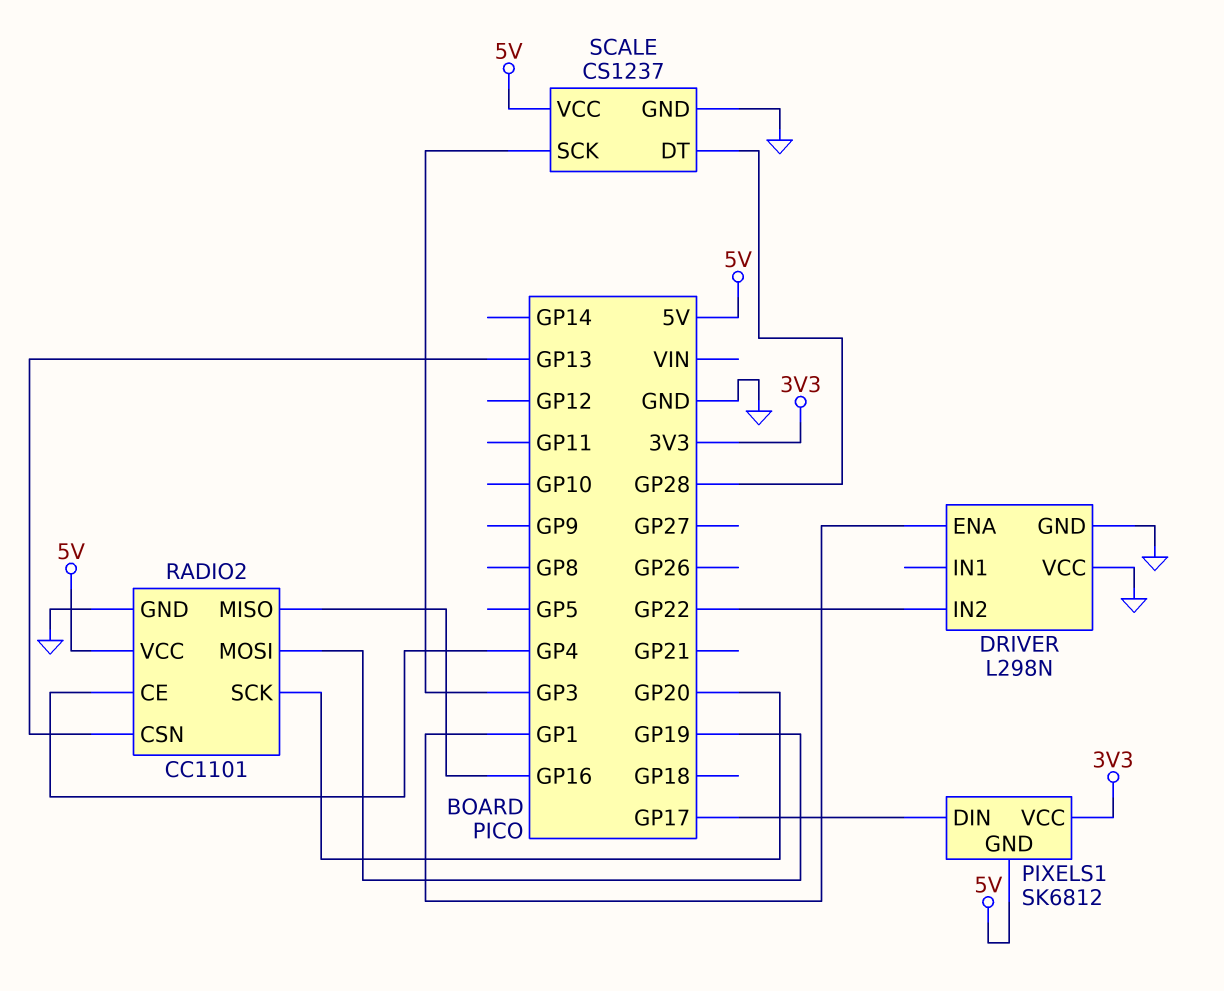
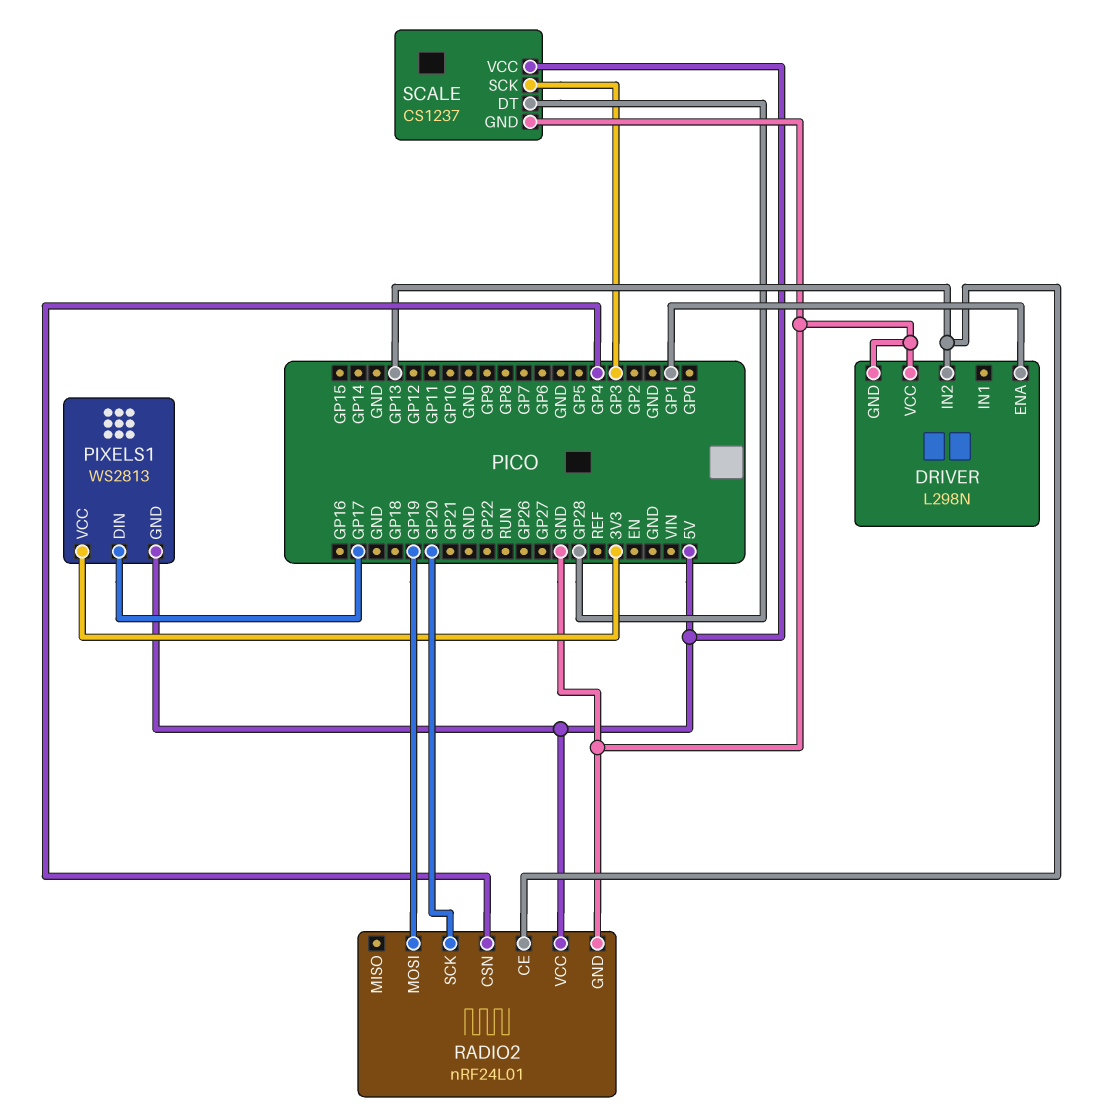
DRIVER pin IN2: GP22 -> GP13
PIXELS1: SK6812 -> WS2813
RADIO2: CC1101 -> nRF24L01
RADIO2 pin CE: GP4 -> GP13
RADIO2 pin CSN: GP13 -> GP4
RADIO2 pin MISO: GP16 -> none

